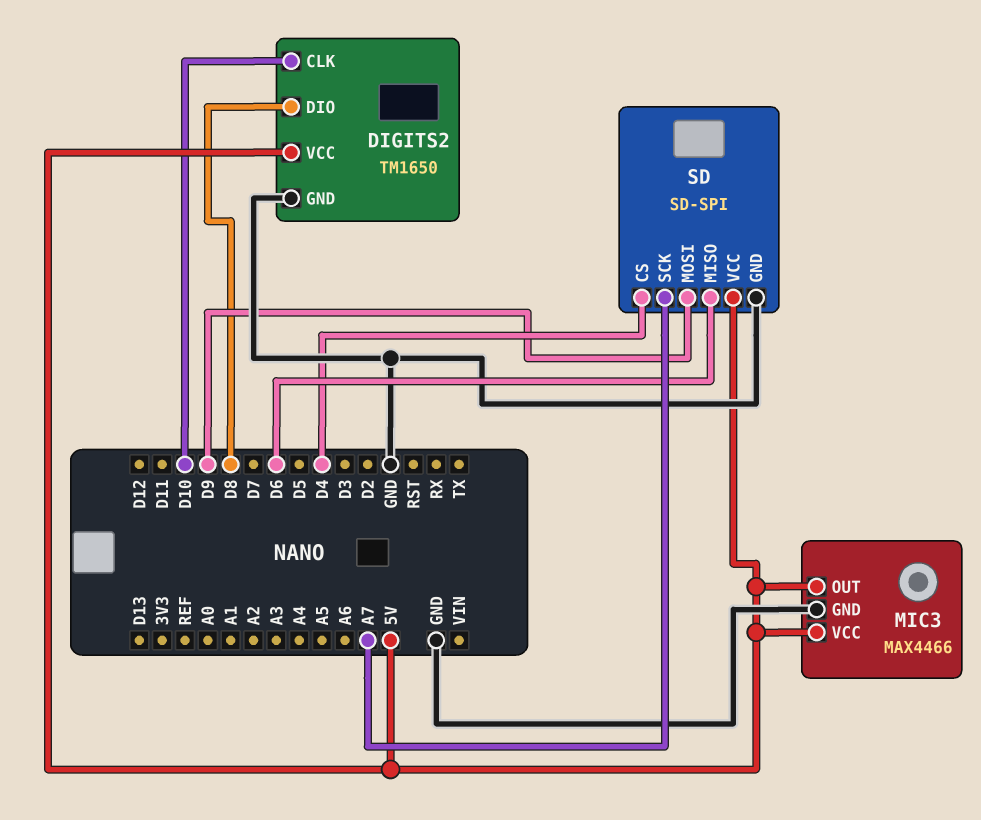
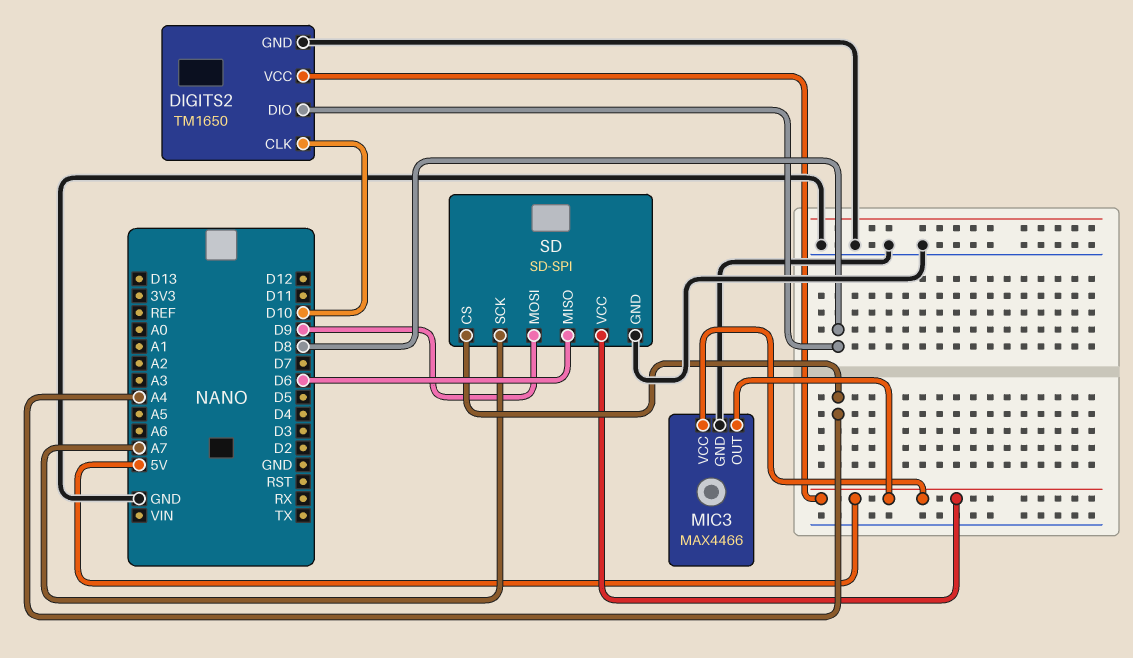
SD pin CS: D4 -> A4

